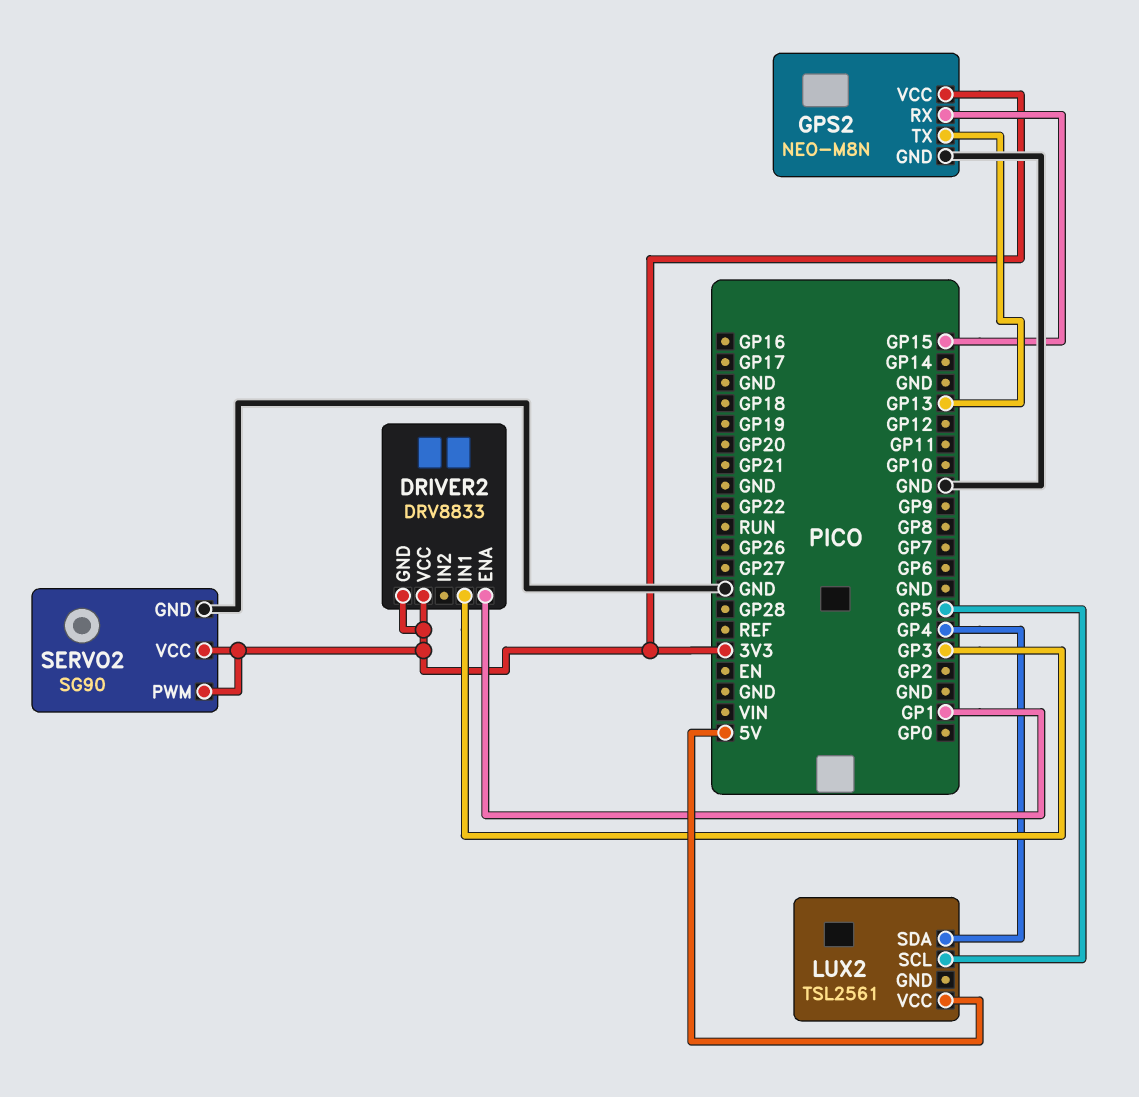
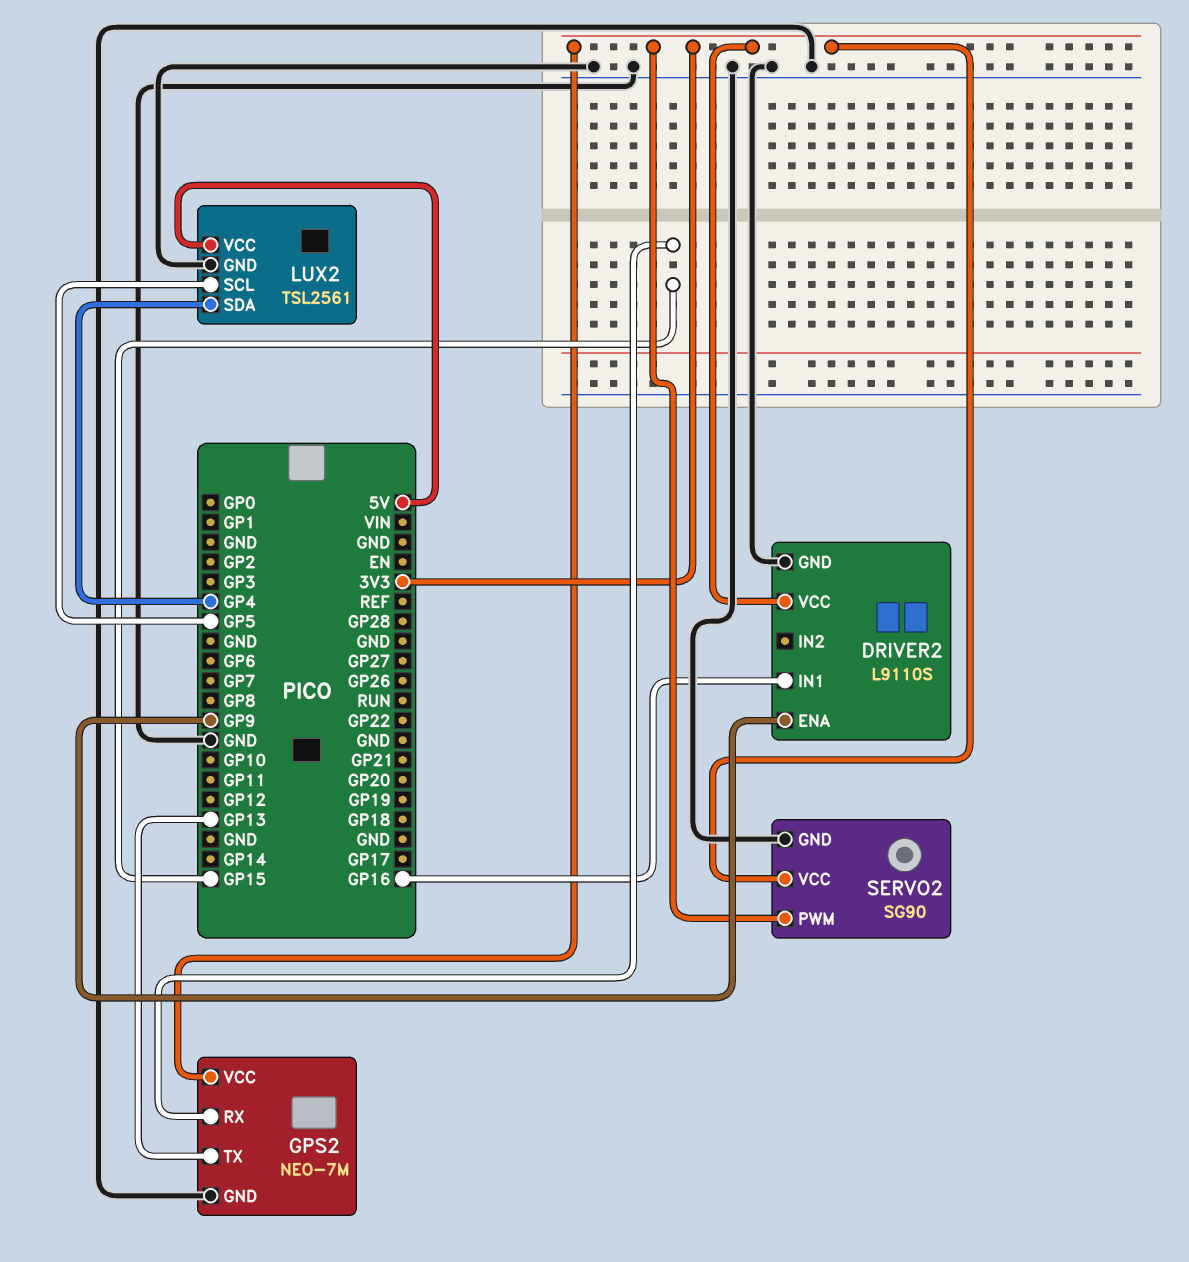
DRIVER2: DRV8833 -> L9110S
DRIVER2 pin ENA: GP1 -> GP9
DRIVER2 pin GND: 3V3 -> GND
DRIVER2 pin IN1: GP3 -> GP16
GPS2: NEO-M8N -> NEO-7M
LUX2 pin GND: none -> GND

